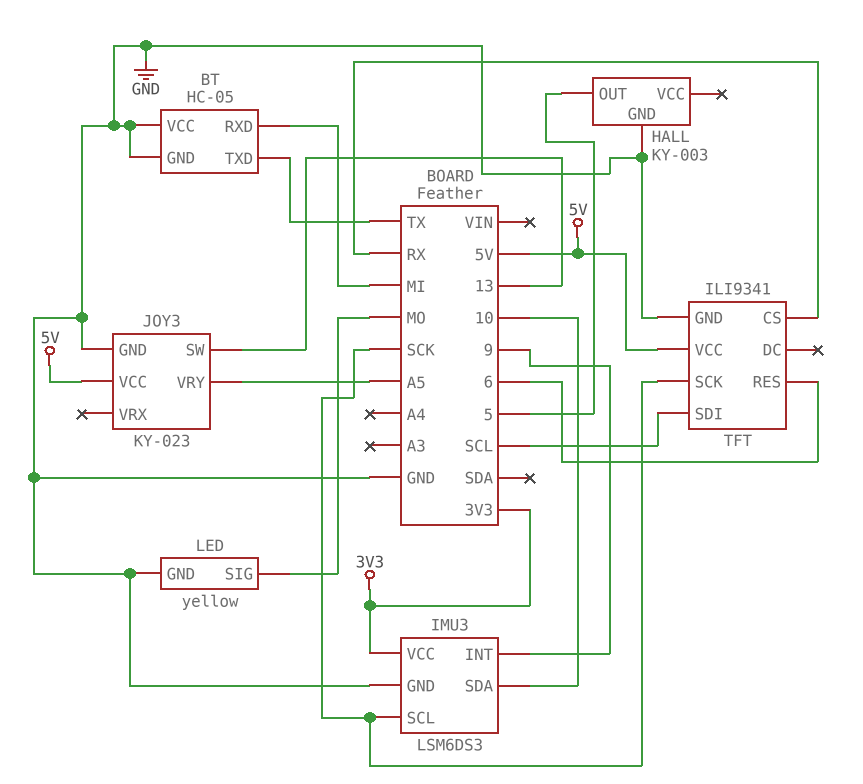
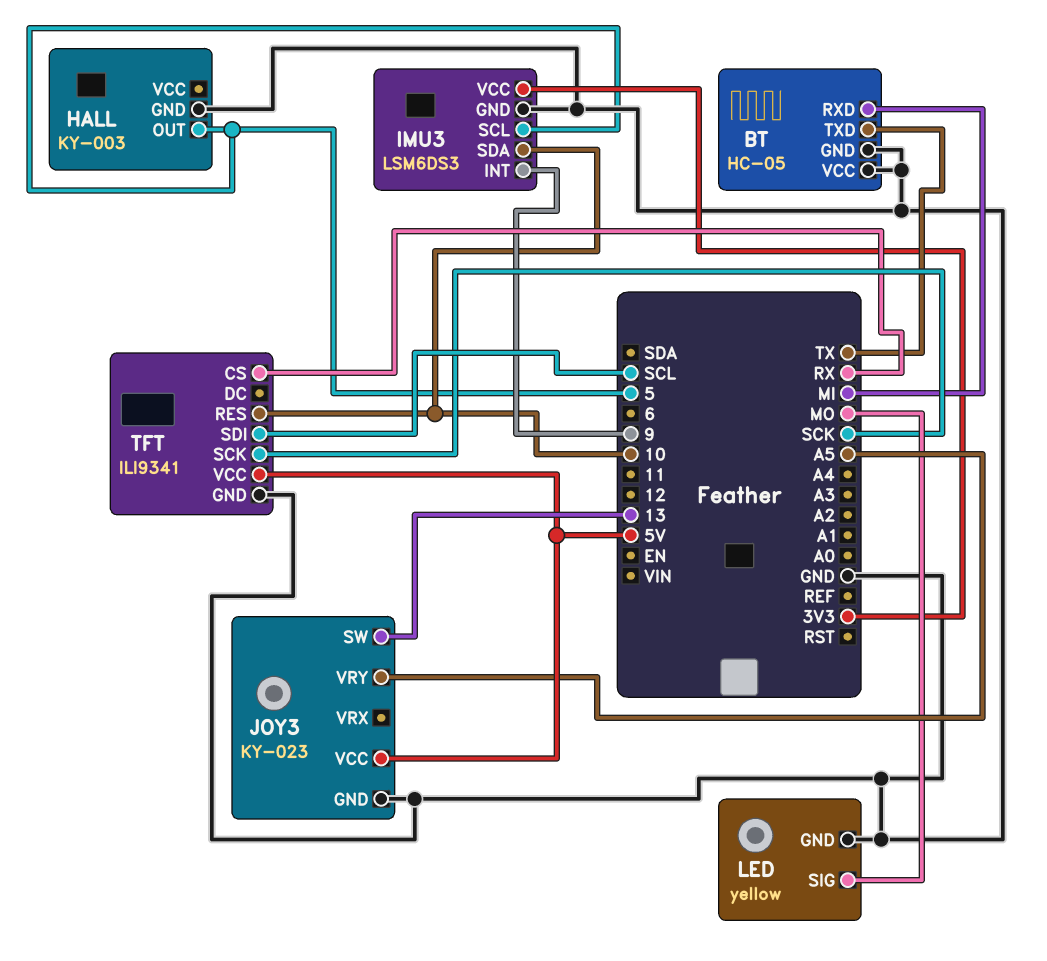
IMU3 pin SCL: SCK -> 5
TFT pin RES: 6 -> 10

